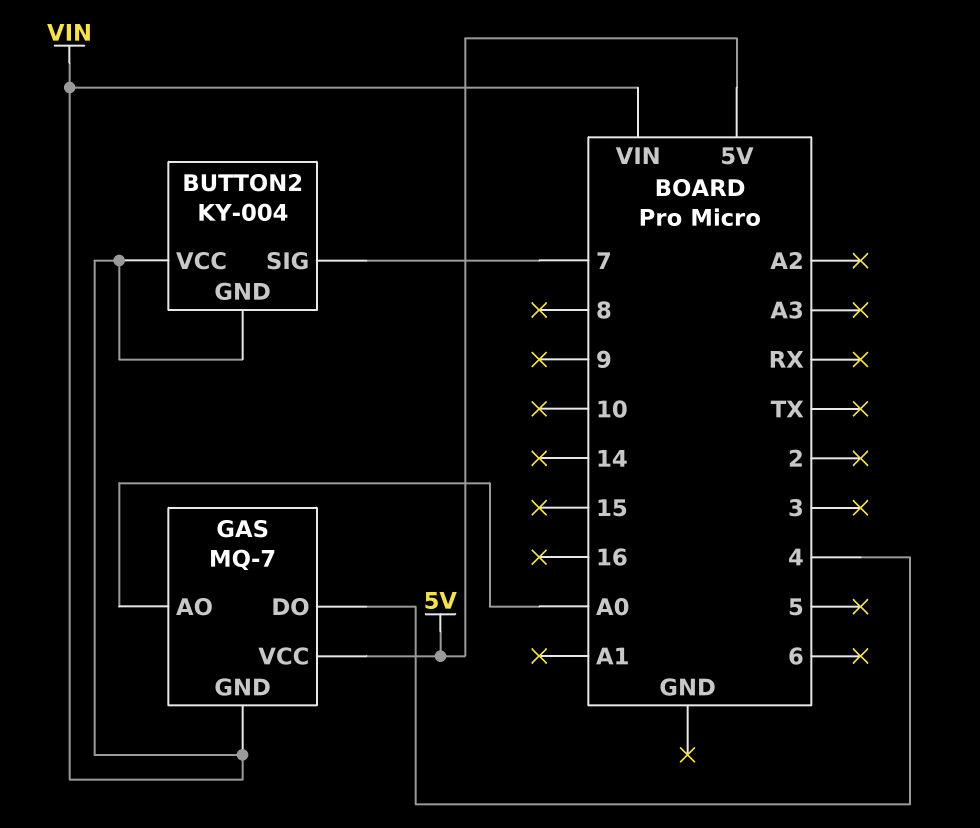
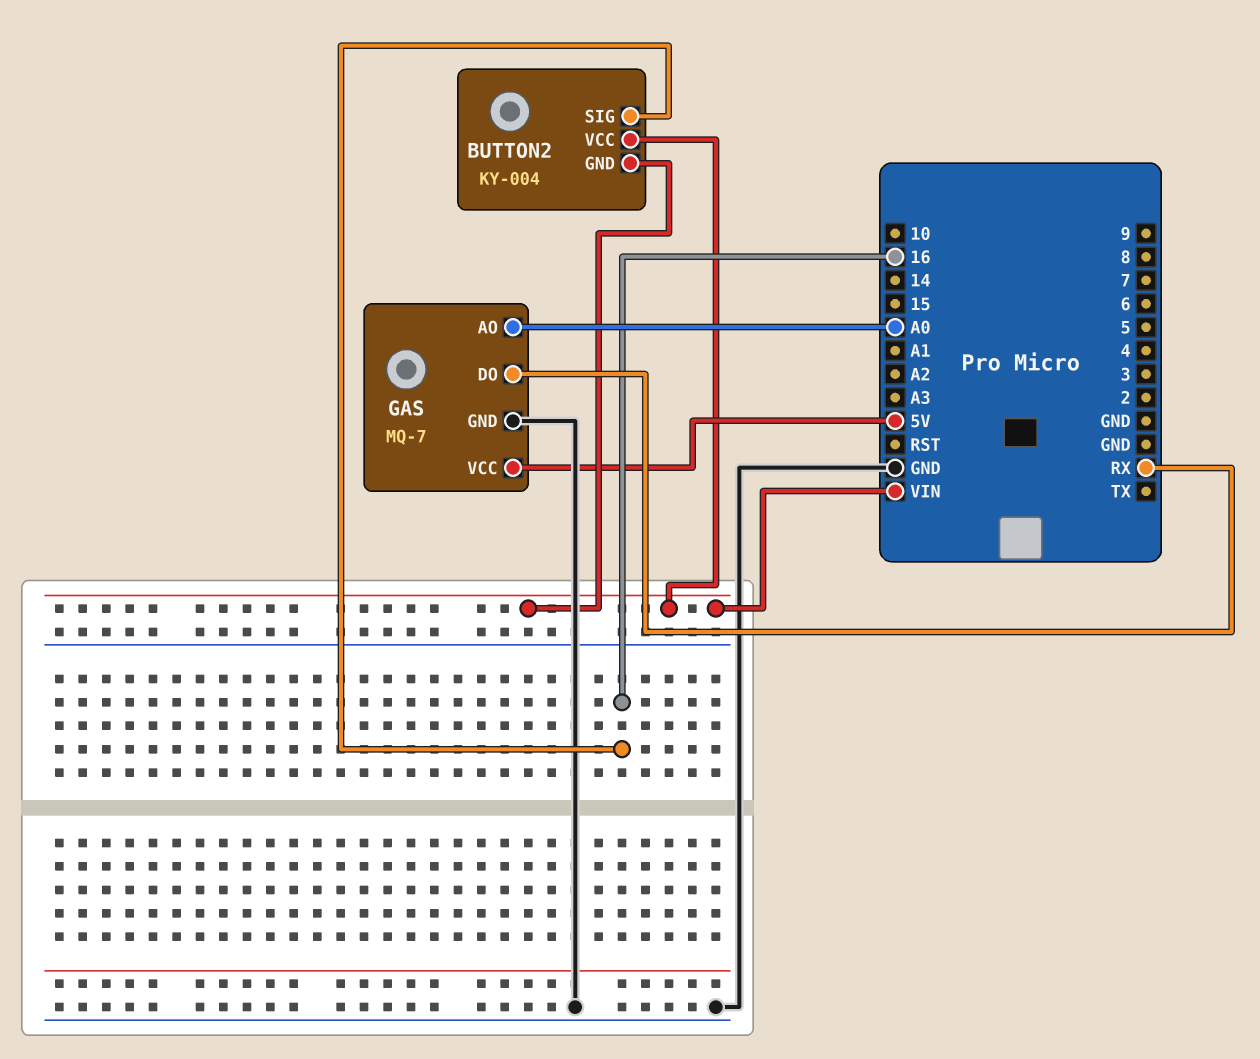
BUTTON2 pin SIG: 7 -> 16
GAS pin DO: 4 -> RX
GAS pin GND: VIN -> GND

